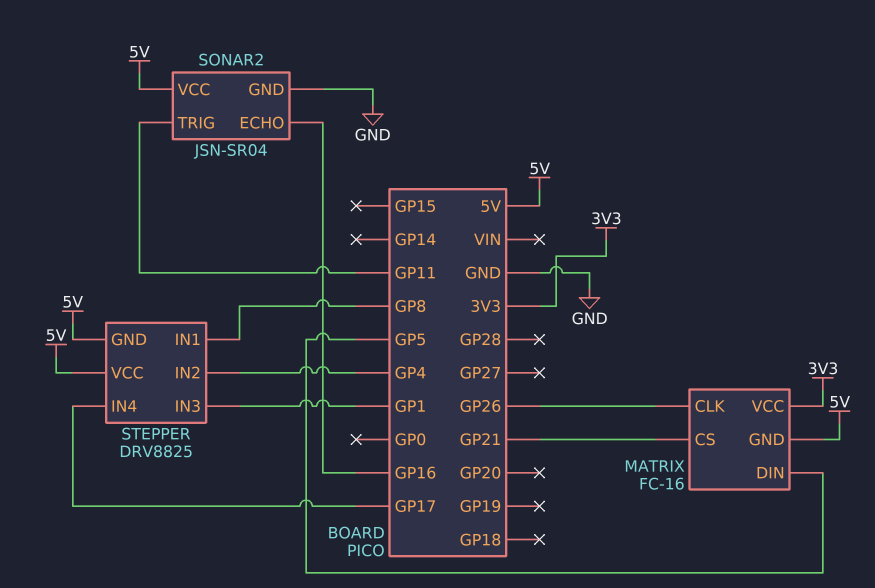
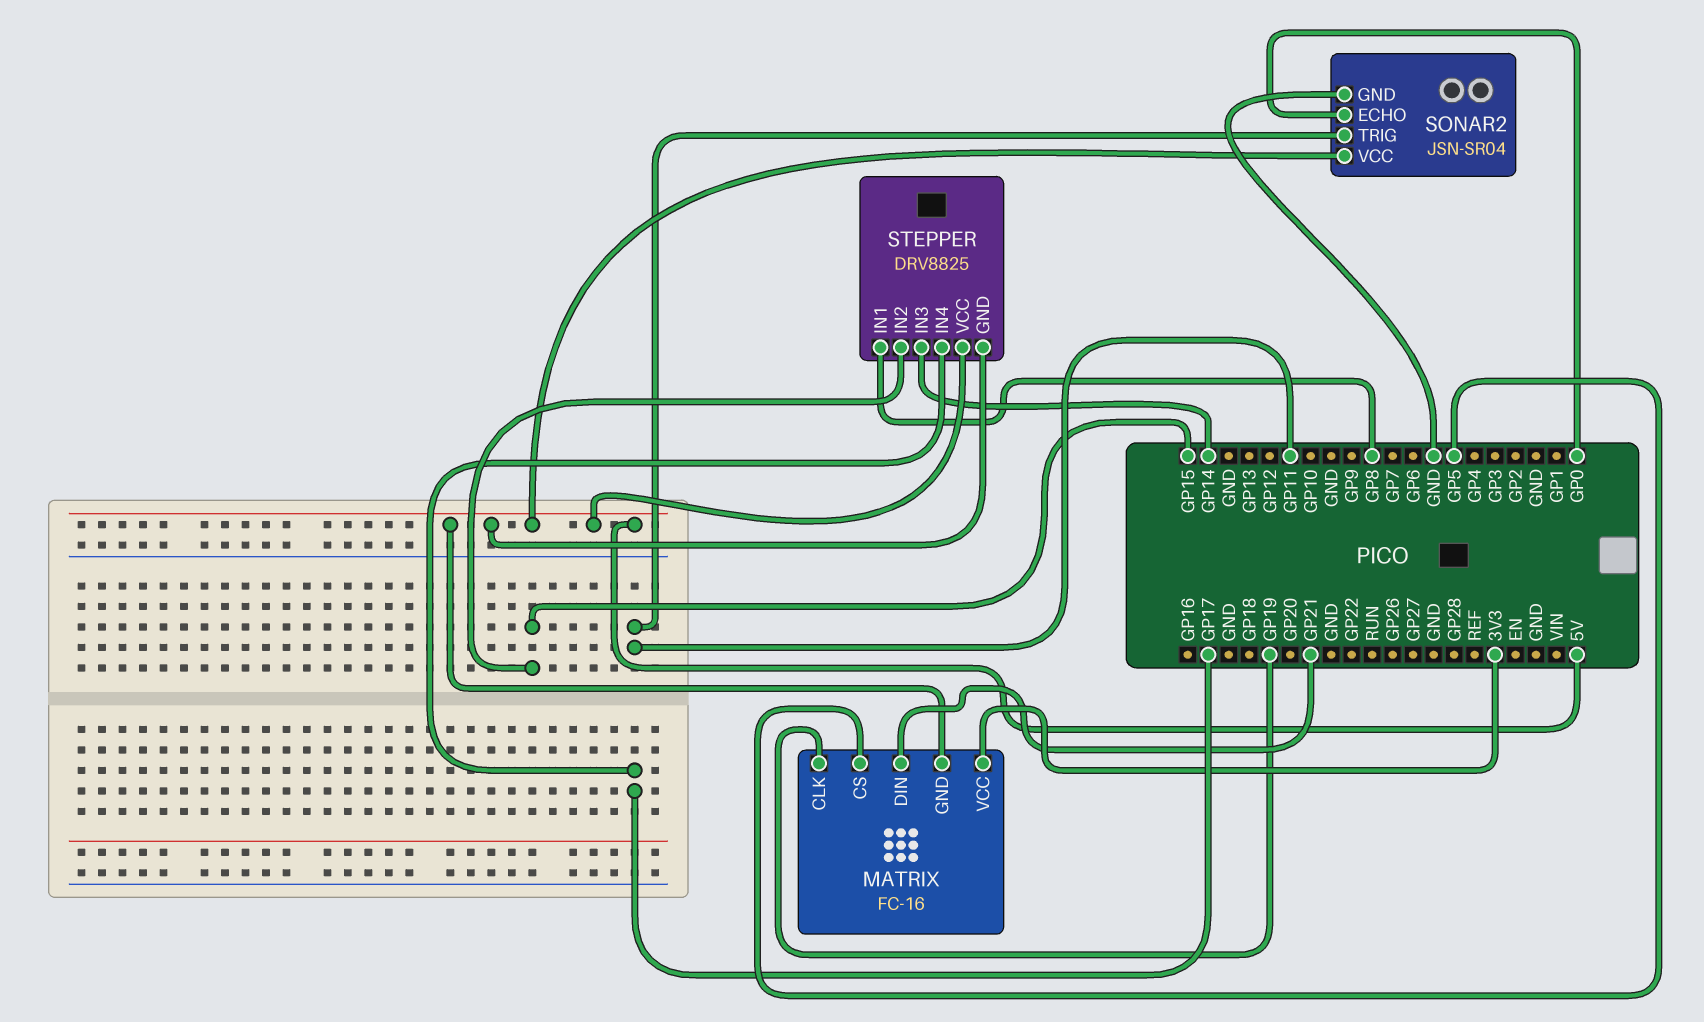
MATRIX pin CLK: GP26 -> GP19
MATRIX pin CS: GP21 -> GP5
MATRIX pin DIN: GP5 -> GP21
SONAR2 pin ECHO: GP16 -> GP0
STEPPER pin IN2: GP4 -> GP15
STEPPER pin IN3: GP1 -> GP14

